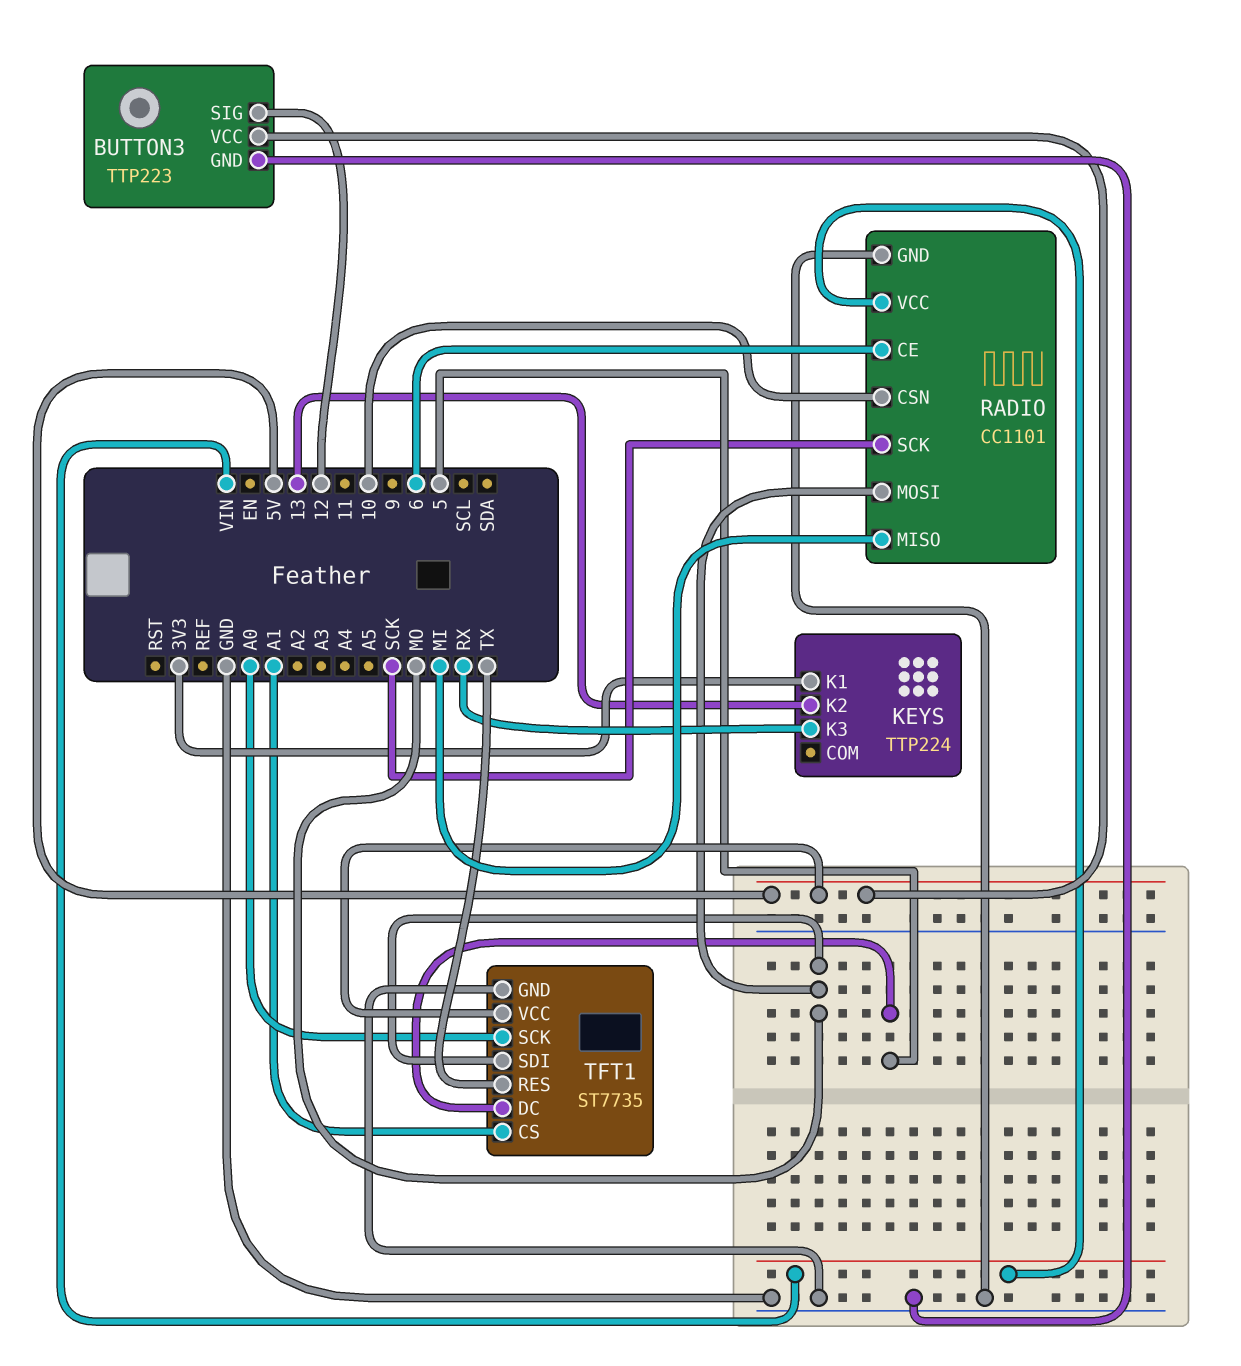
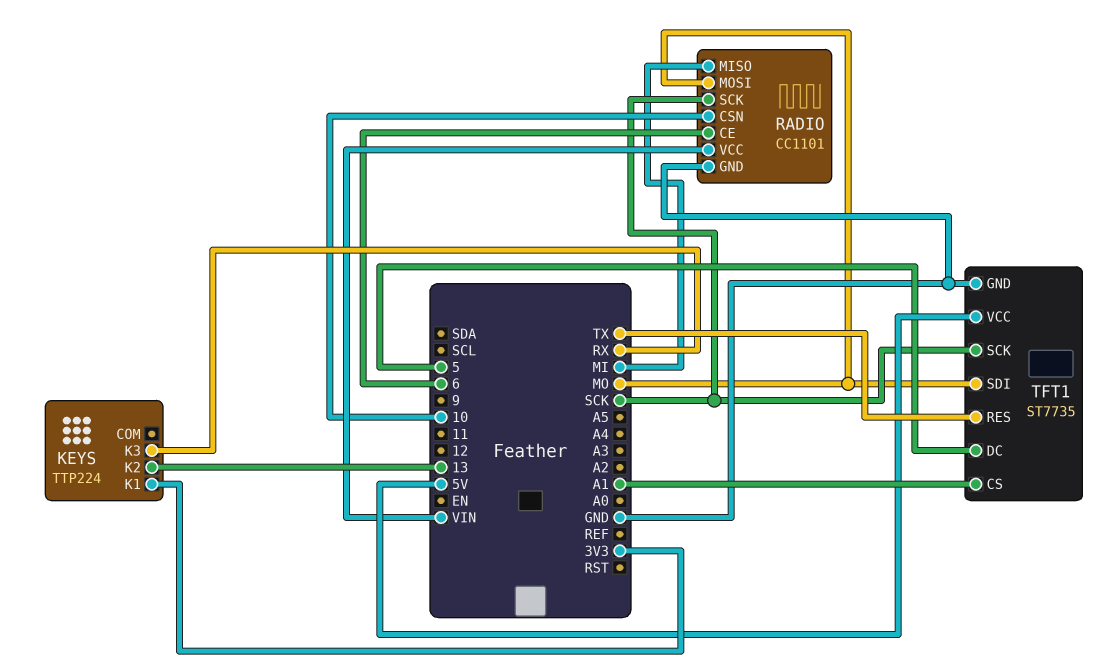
BUTTON3: TTP223 -> none
BUTTON3 pin GND: GND -> none
BUTTON3 pin SIG: 12 -> none
BUTTON3 pin VCC: 5V -> none
TFT1 pin SCK: A0 -> SCK

